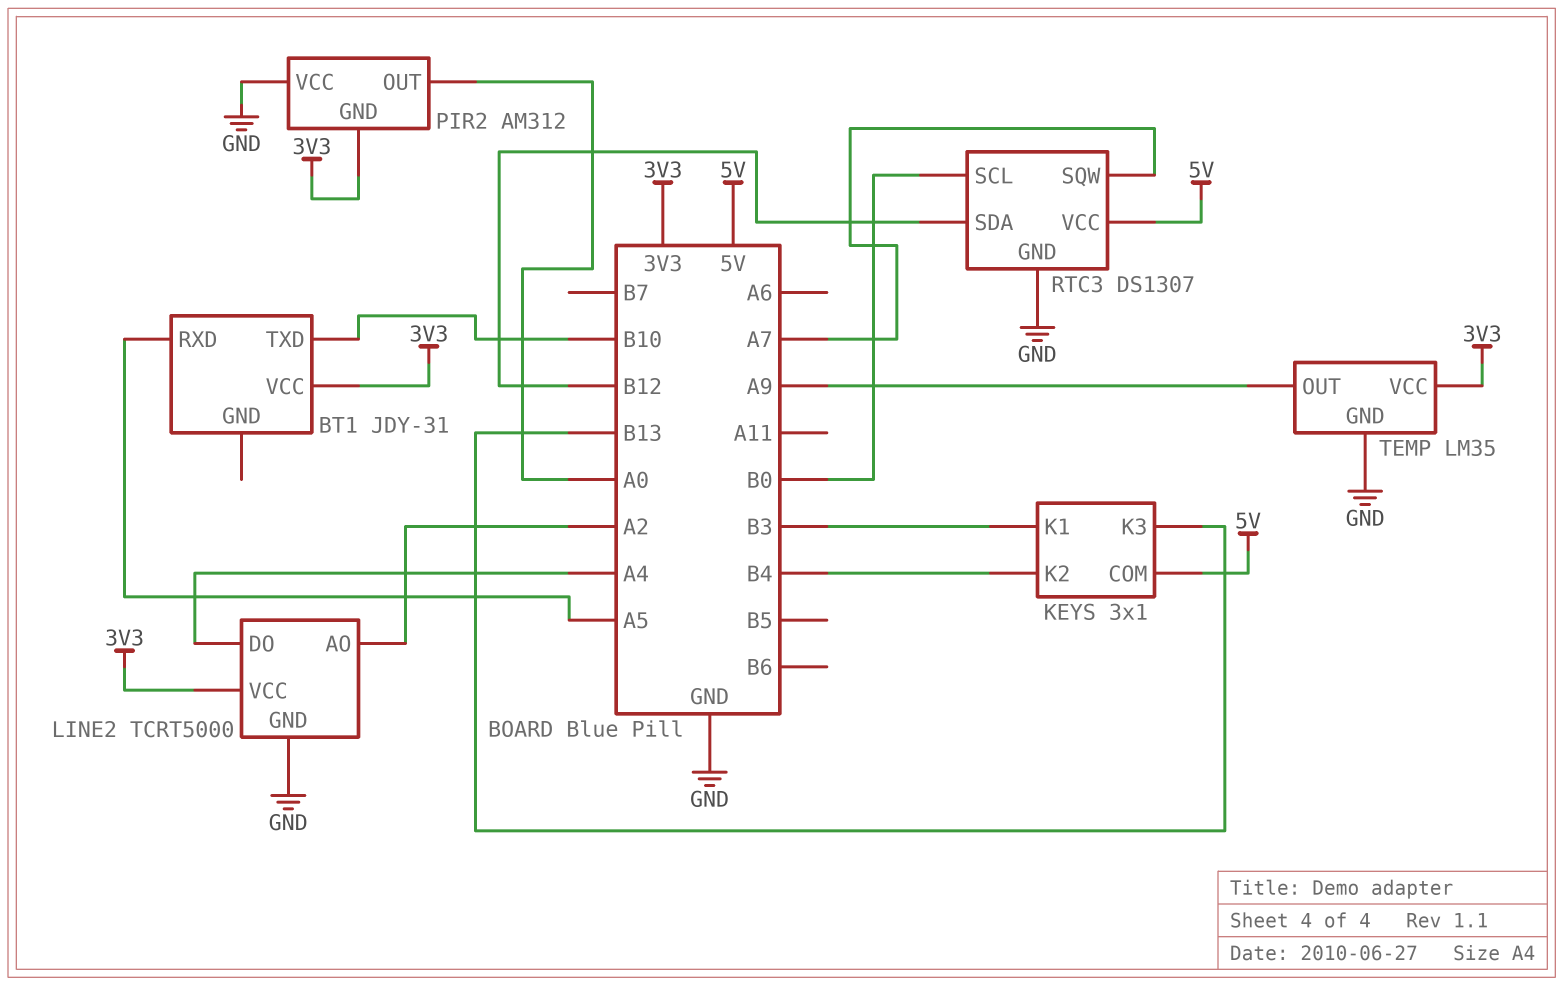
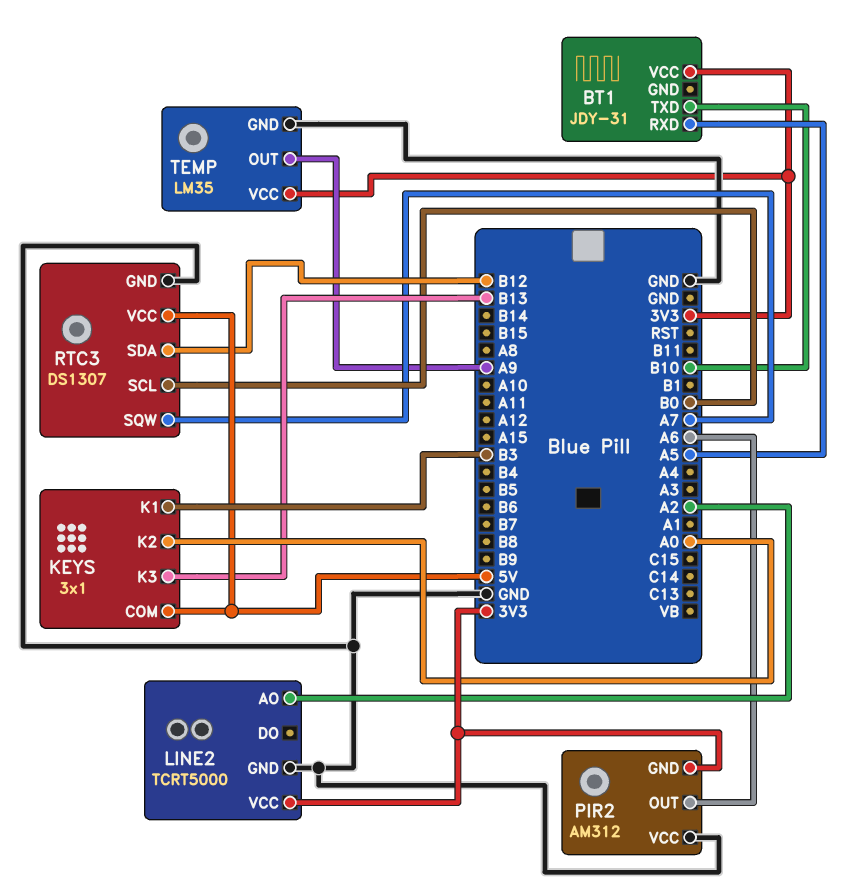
KEYS pin K2: B4 -> A0
LINE2 pin DO: A4 -> none
PIR2 pin OUT: A0 -> A6

